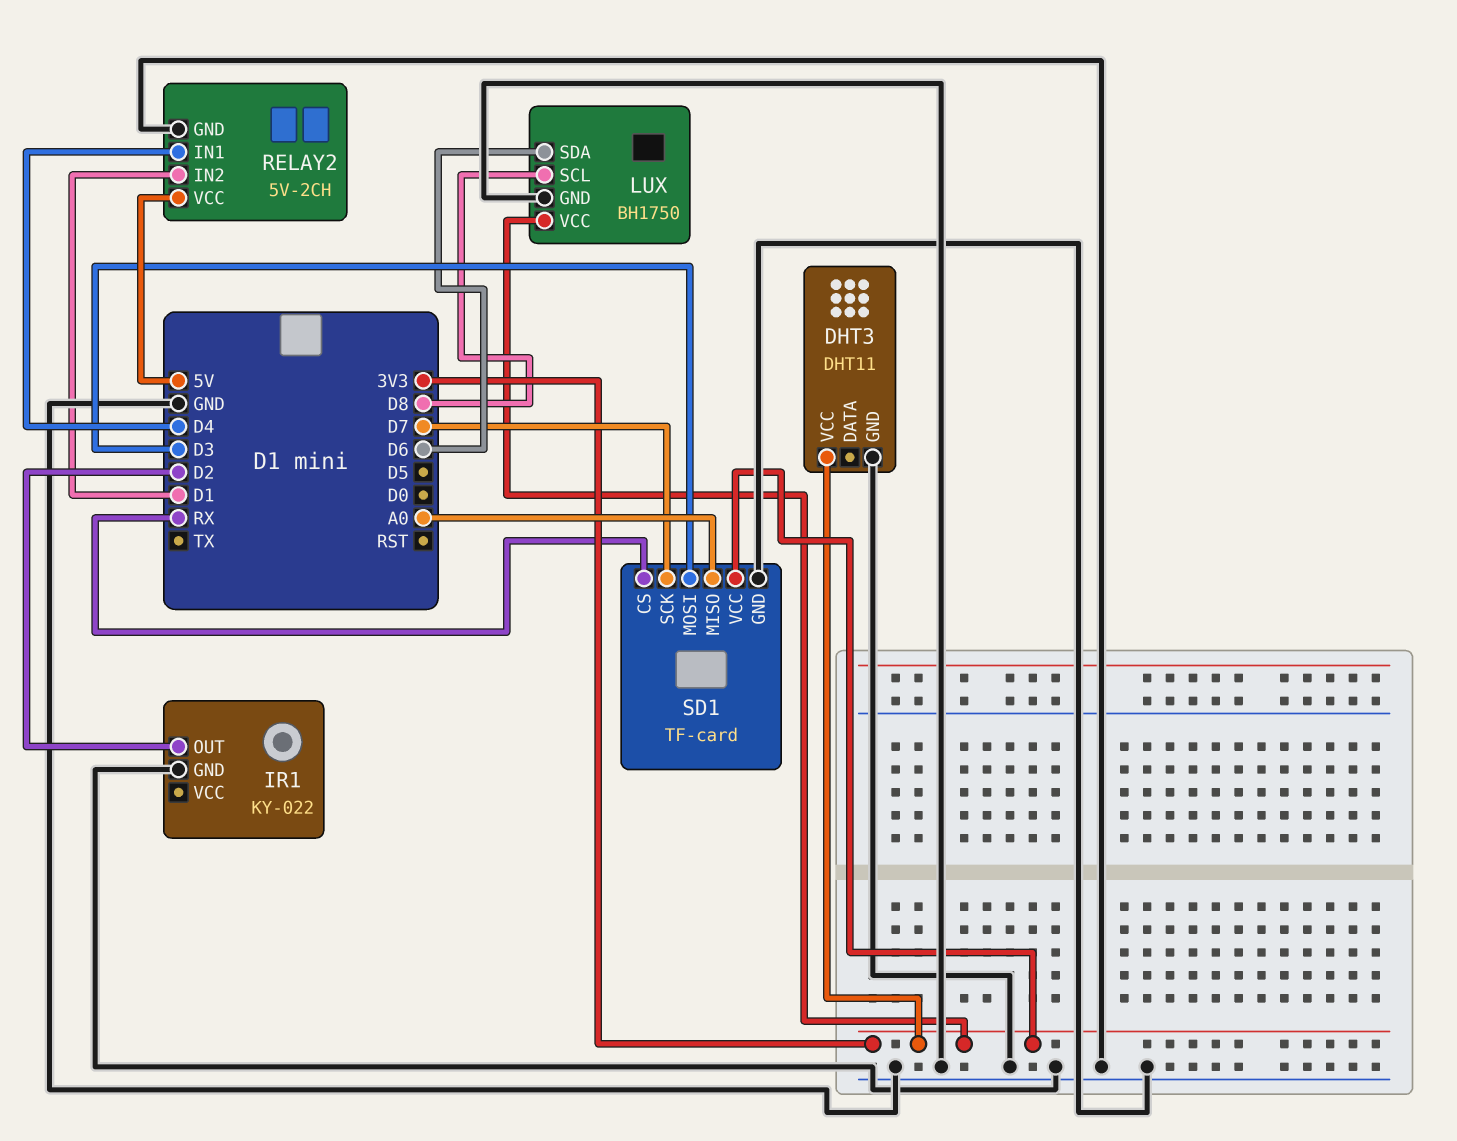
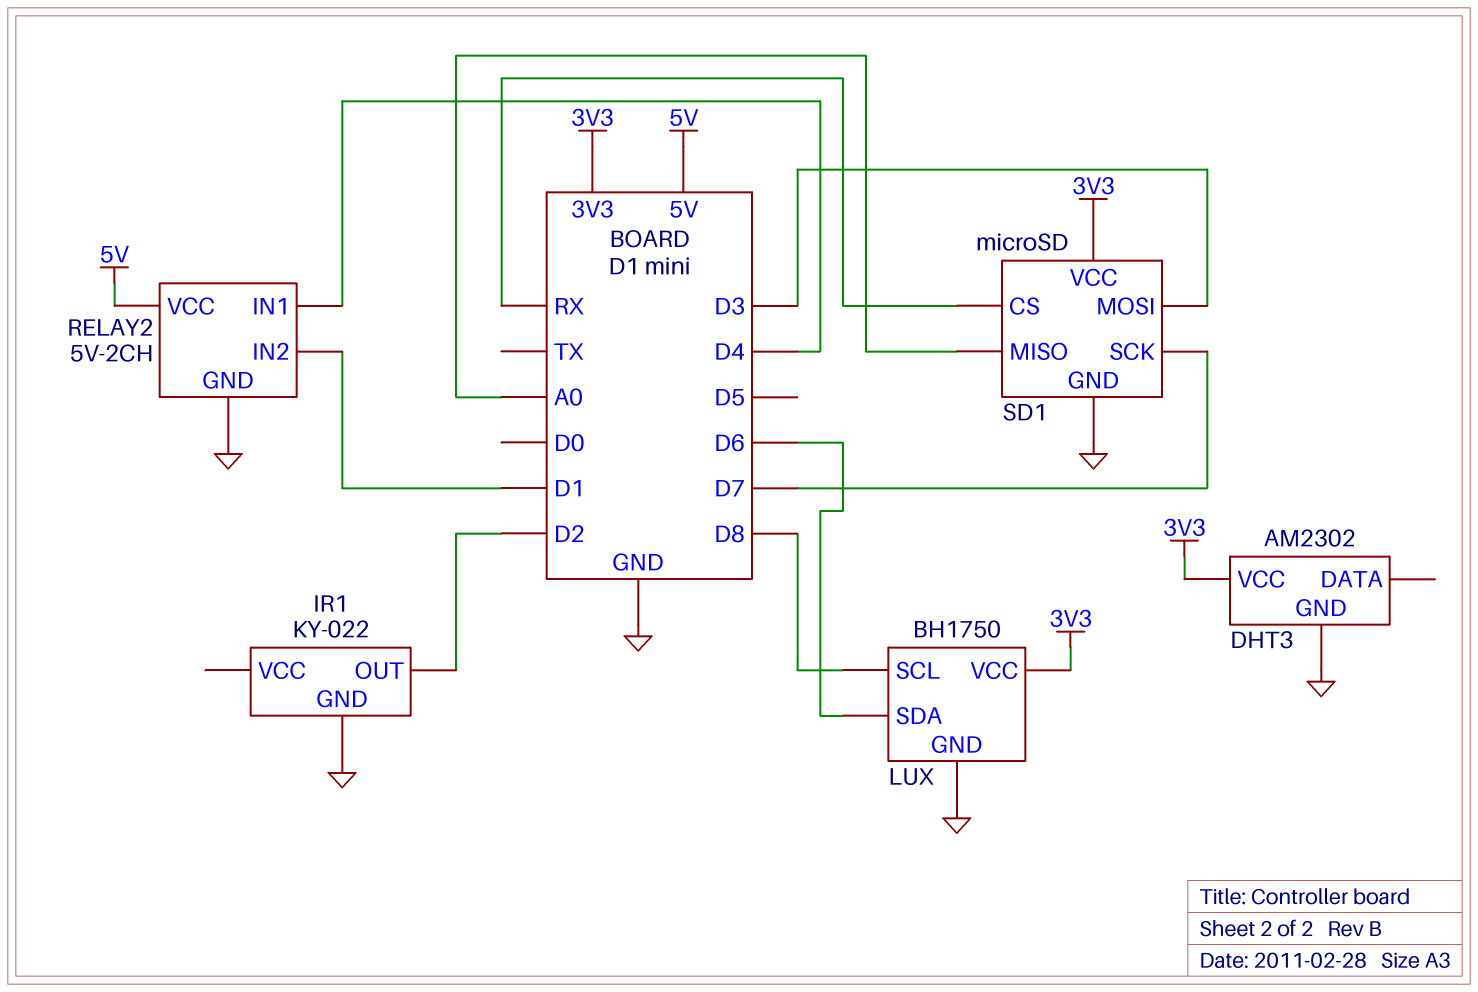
DHT3: DHT11 -> AM2302
SD1: TF-card -> microSD

